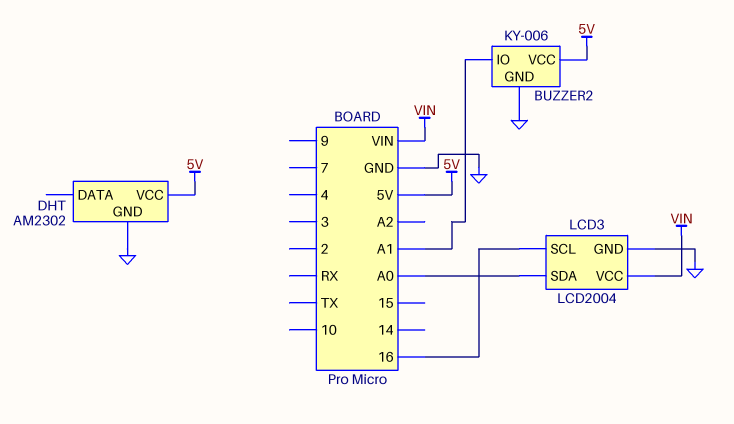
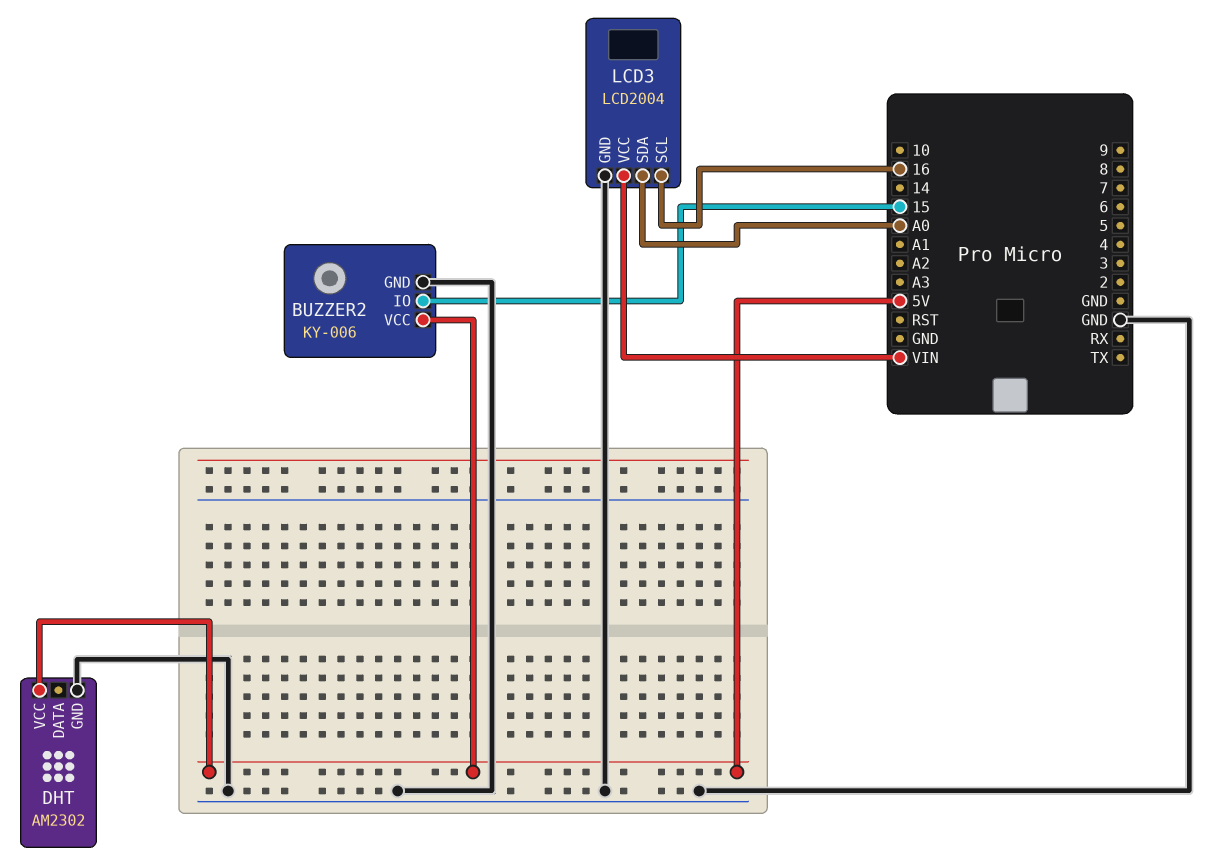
BUZZER2 pin IO: A1 -> 15

